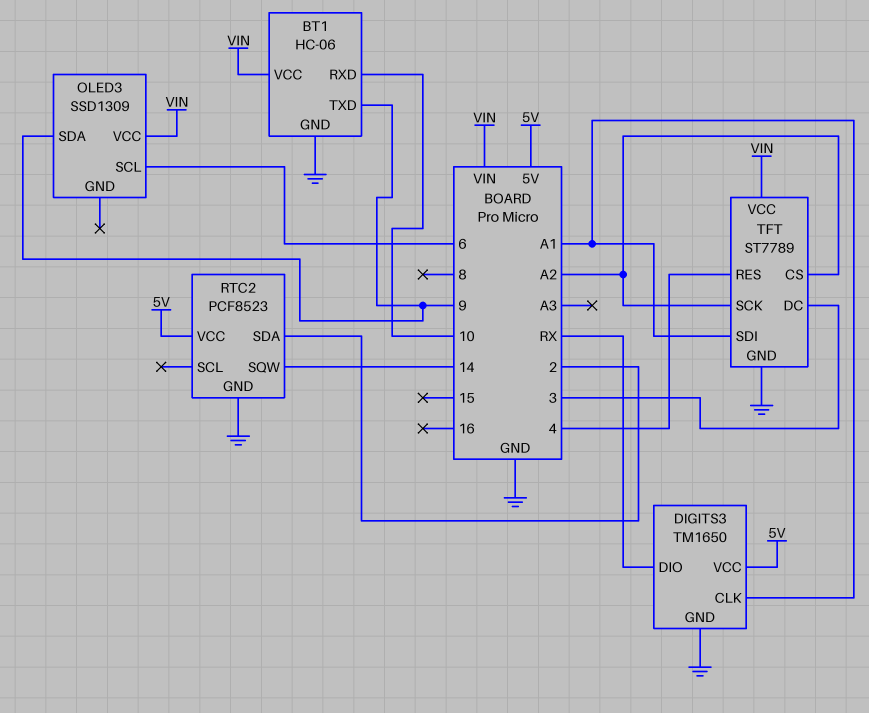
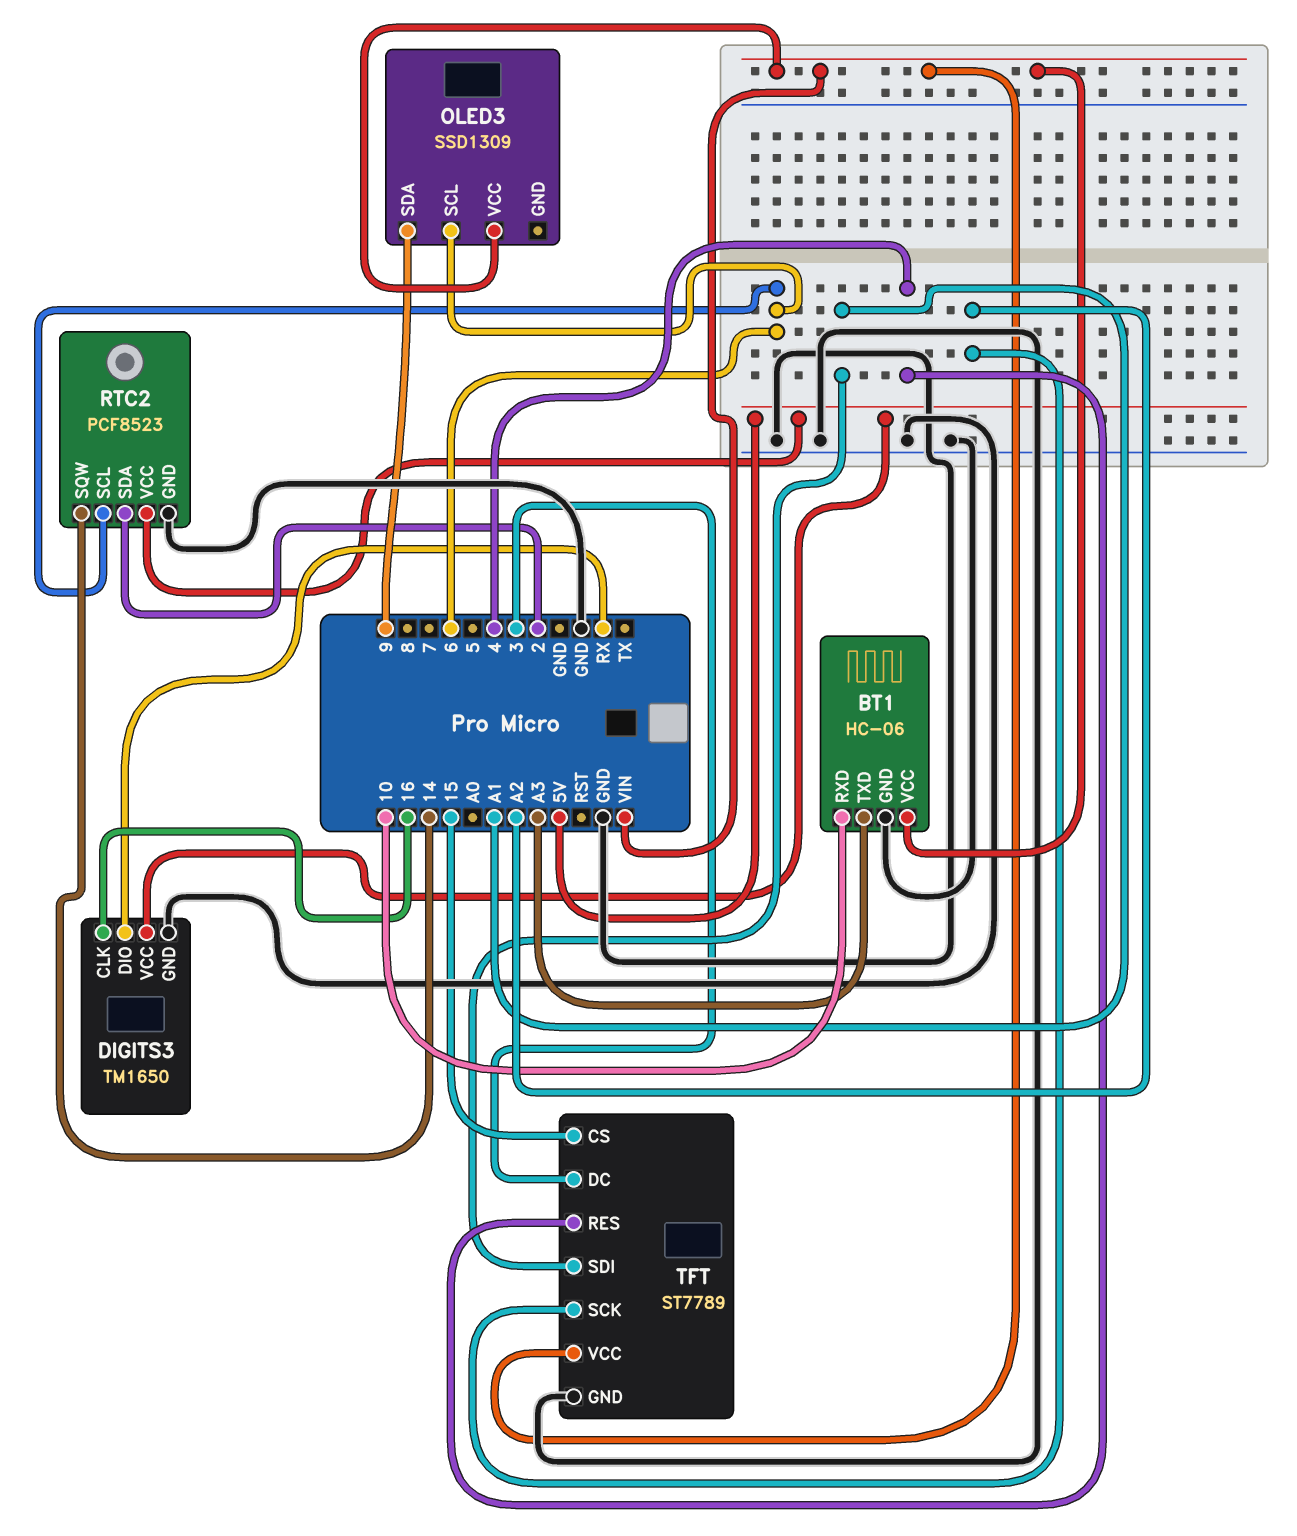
BT1 pin TXD: 9 -> A3
DIGITS3 pin CLK: A1 -> 16
RTC2 pin SCL: none -> 6
TFT pin CS: A2 -> 15

